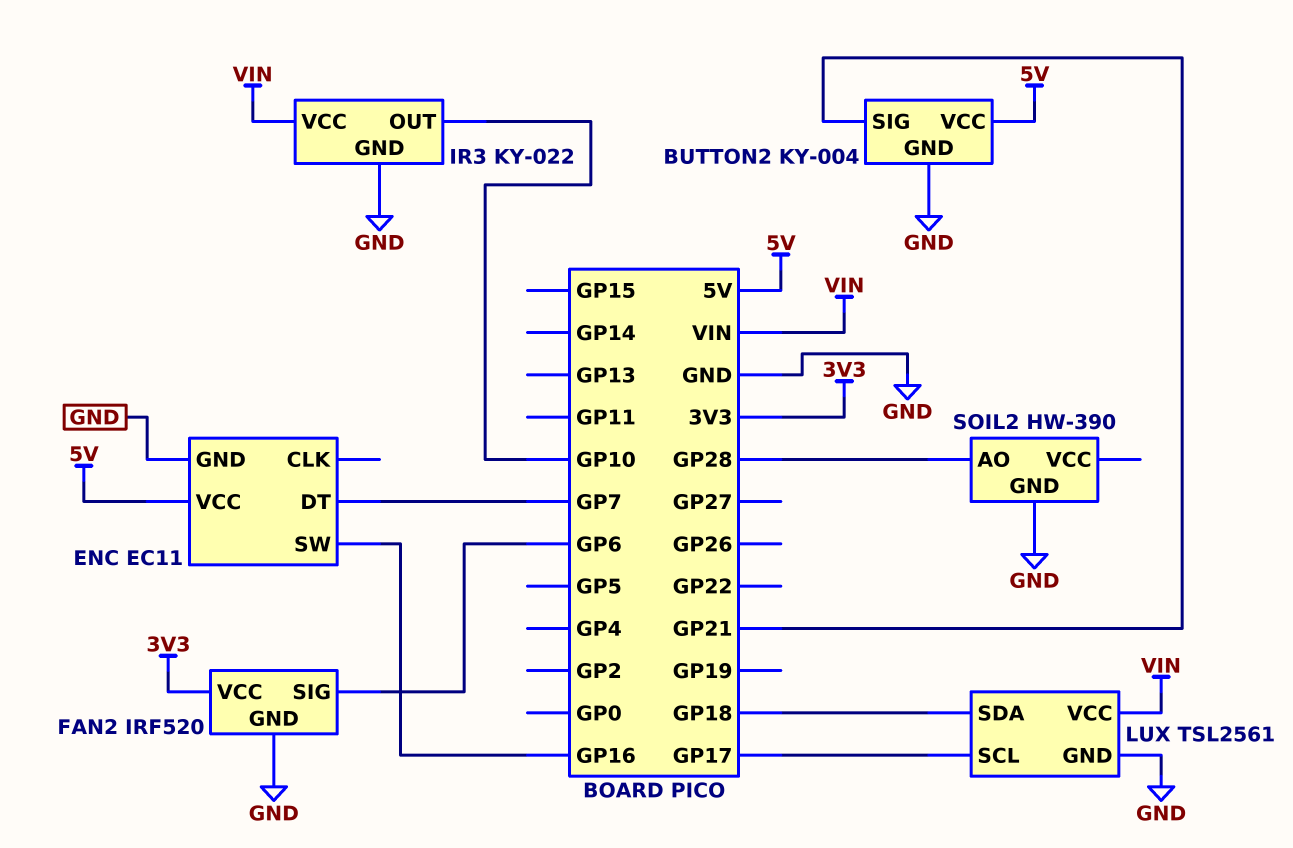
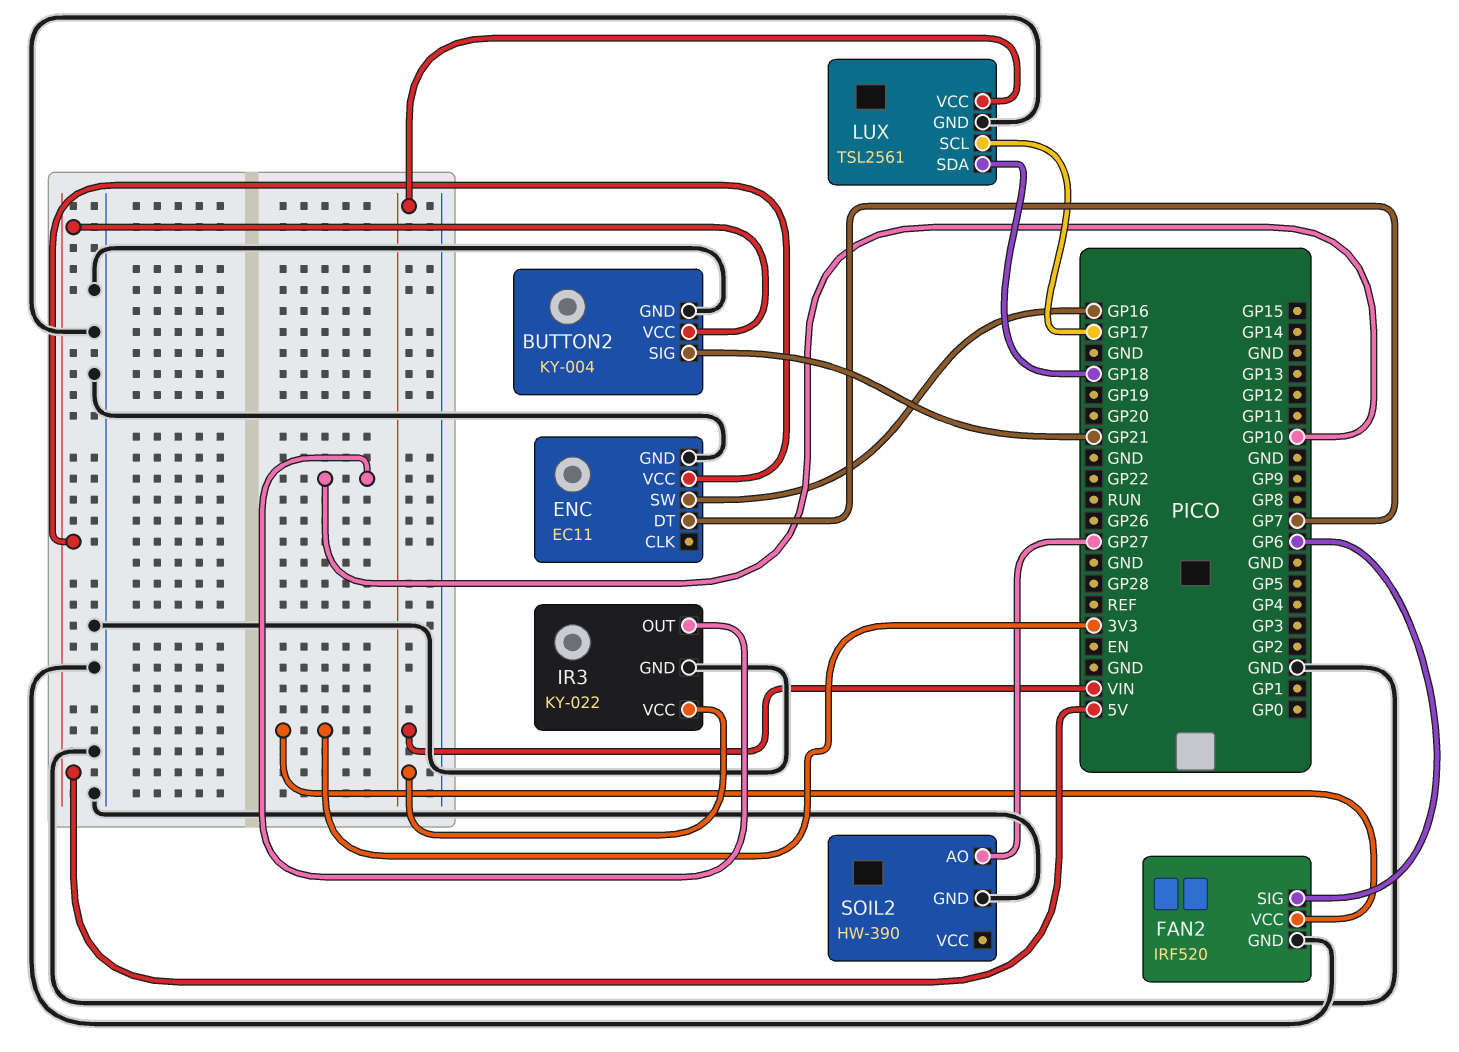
SOIL2 pin AO: GP28 -> GP27

